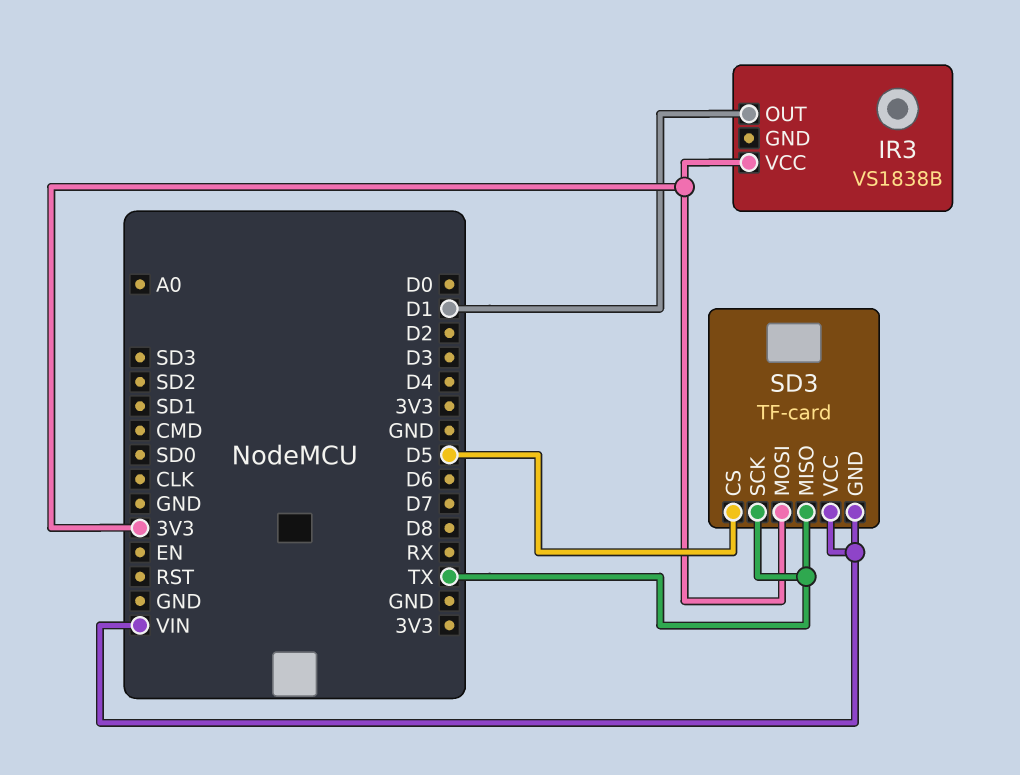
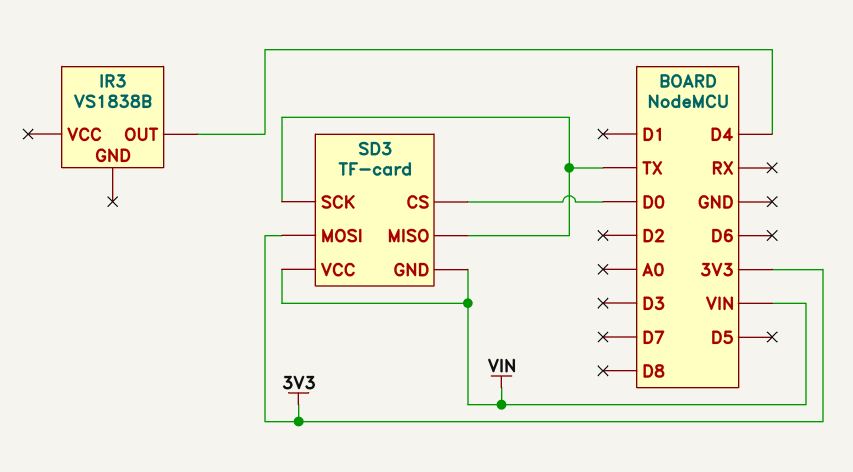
IR3 pin OUT: D1 -> D4
IR3 pin VCC: 3V3 -> none
SD3 pin CS: D5 -> D0

